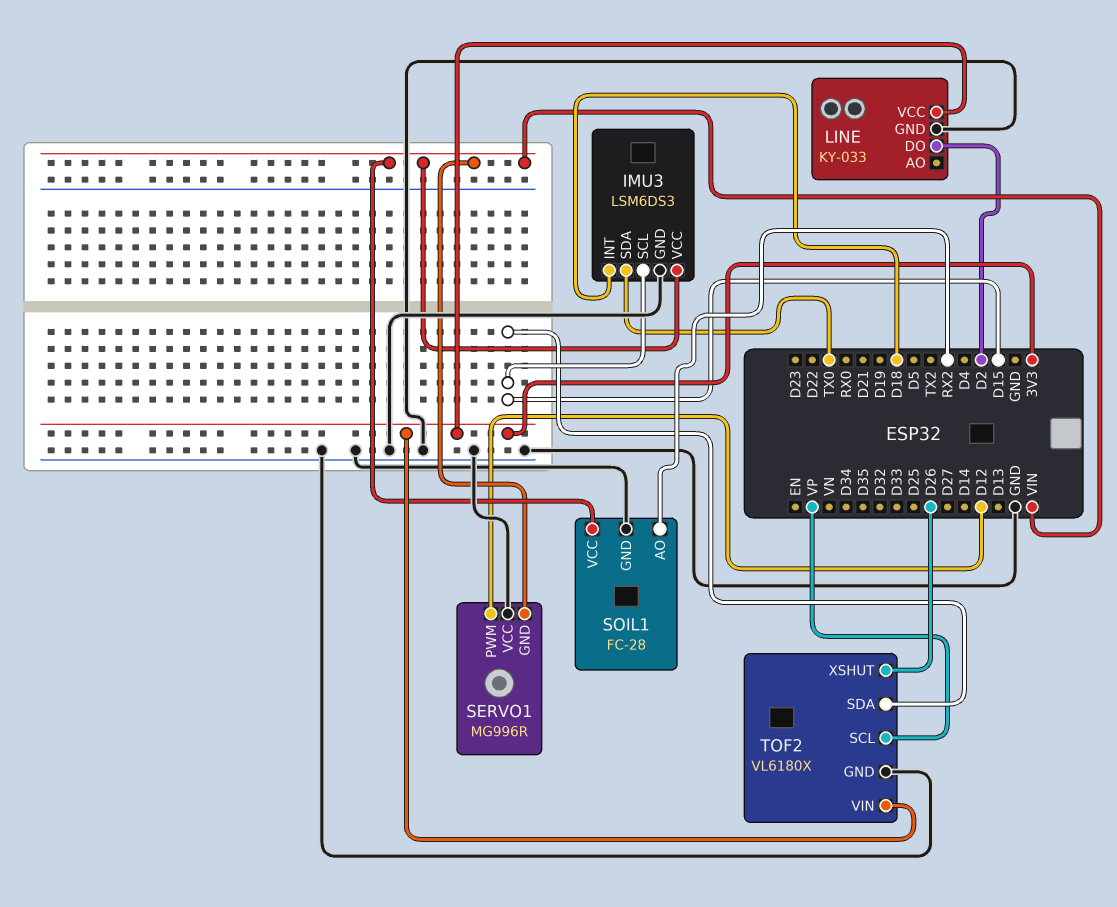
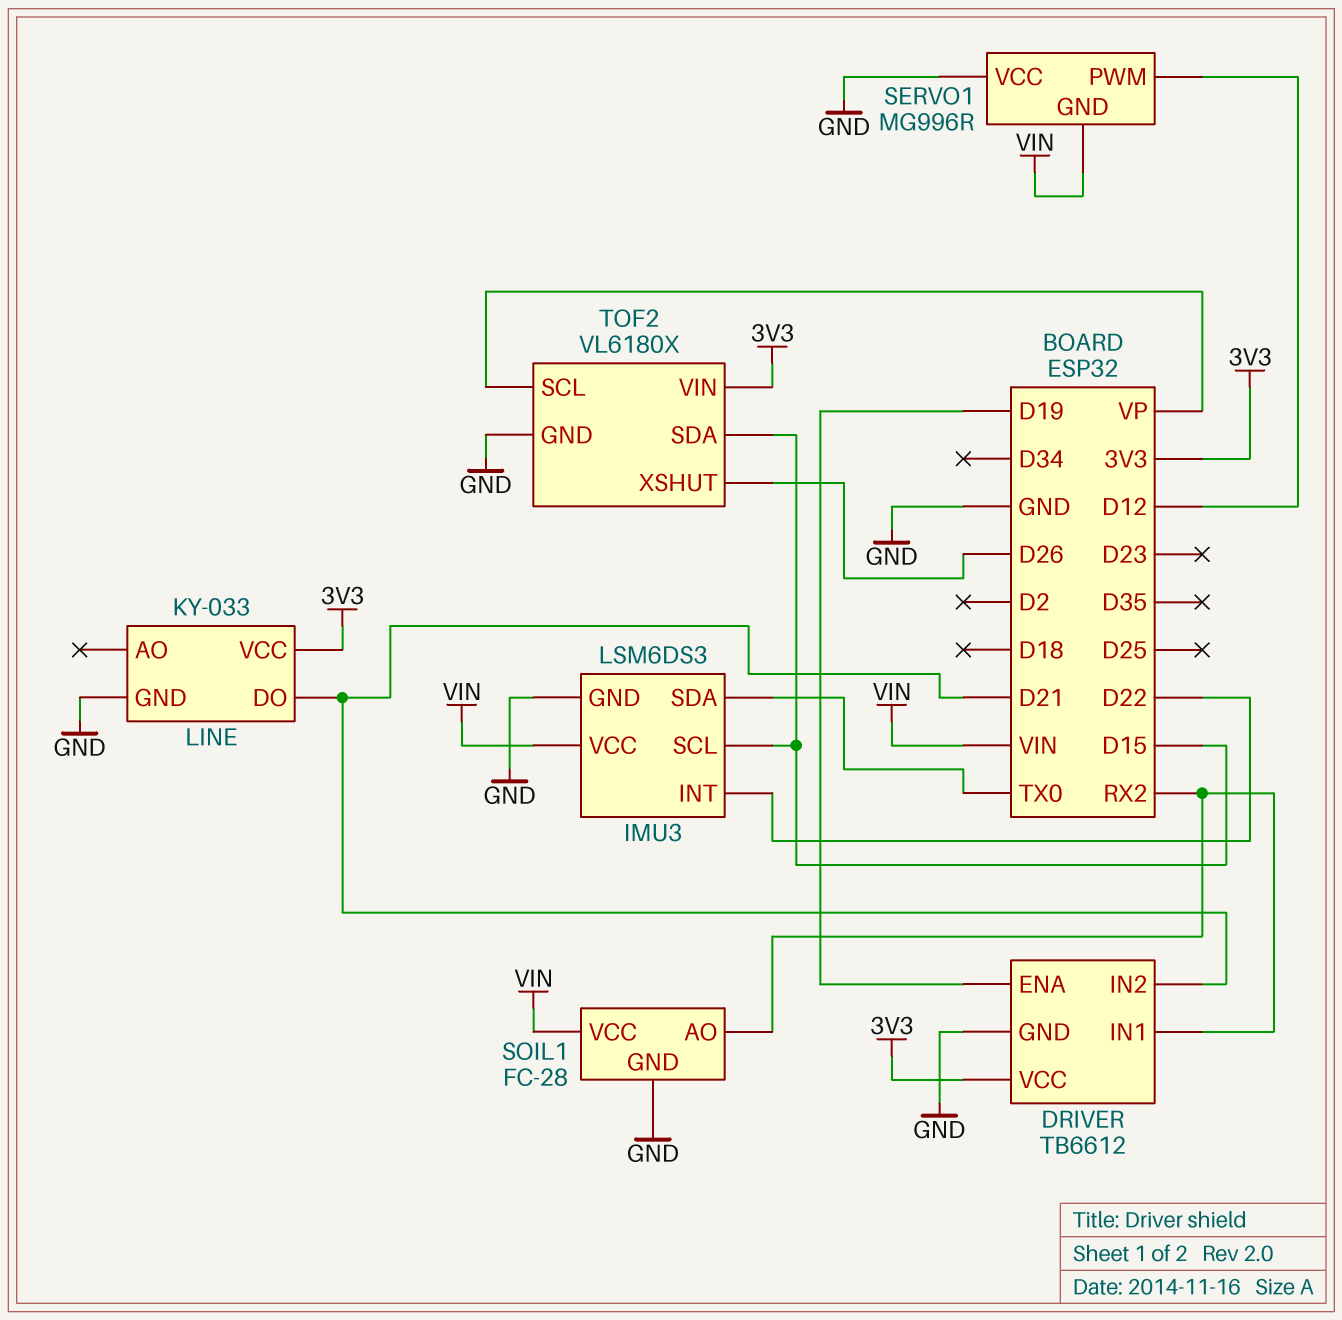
DRIVER: none -> TB6612
DRIVER pin ENA: none -> D19
DRIVER pin GND: none -> GND
DRIVER pin IN1: none -> RX2
DRIVER pin IN2: none -> D21
DRIVER pin VCC: none -> 3V3
IMU3 pin INT: D18 -> D22
LINE pin DO: D2 -> D21

